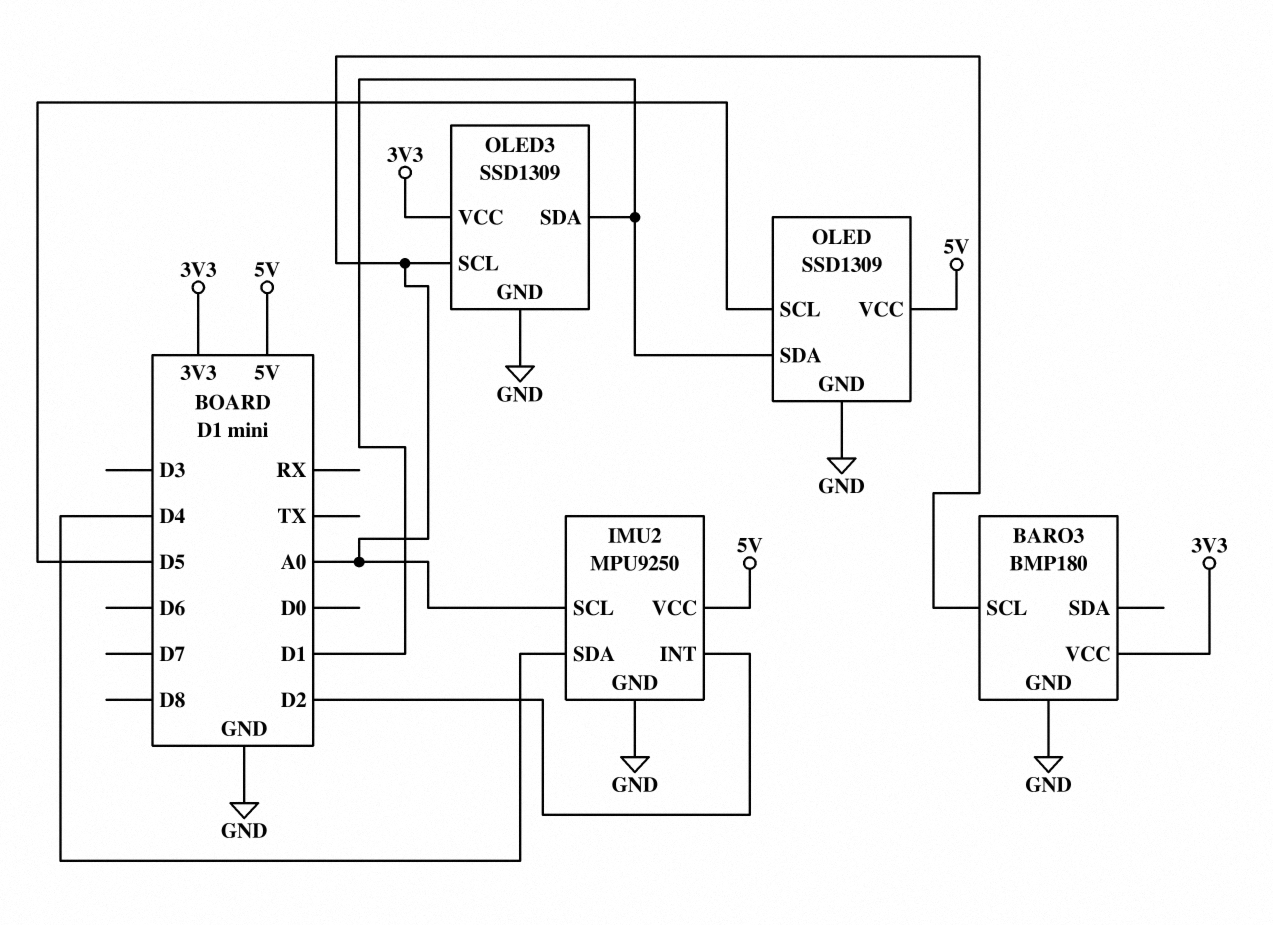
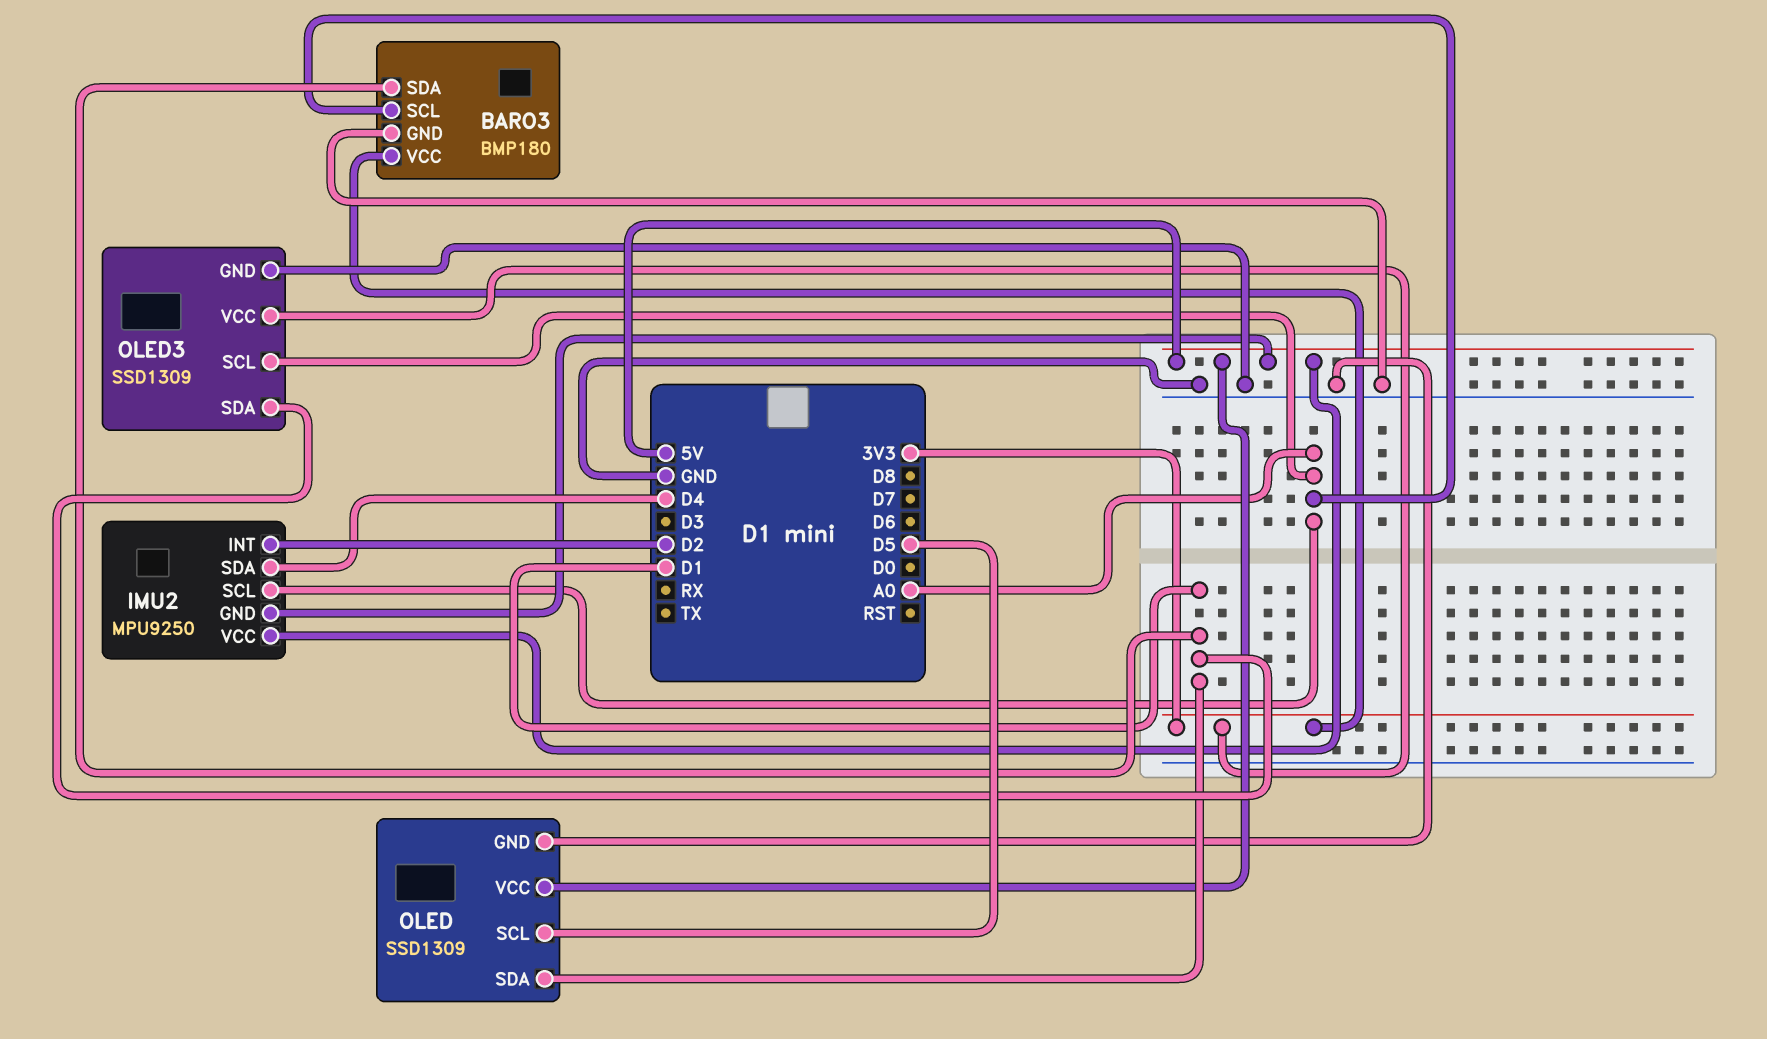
BARO3 pin SDA: none -> D1
IMU2 pin GND: GND -> 5V

